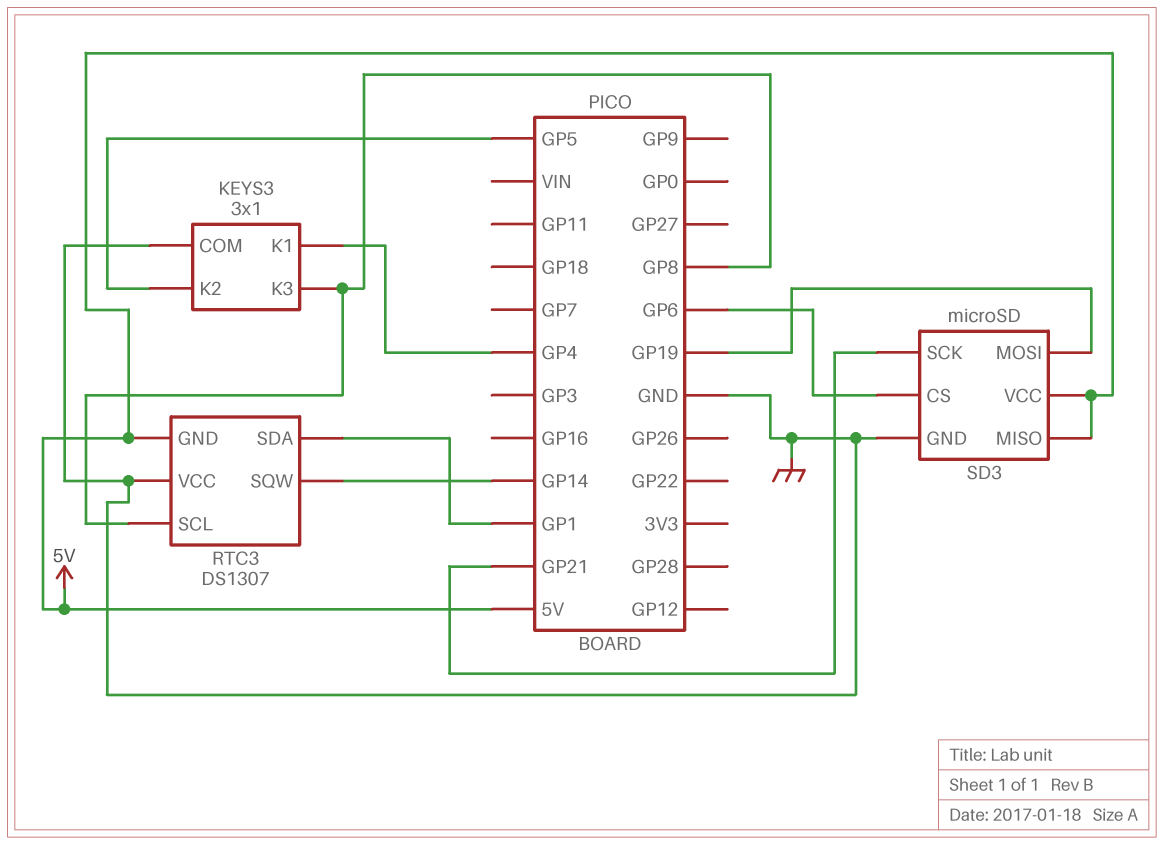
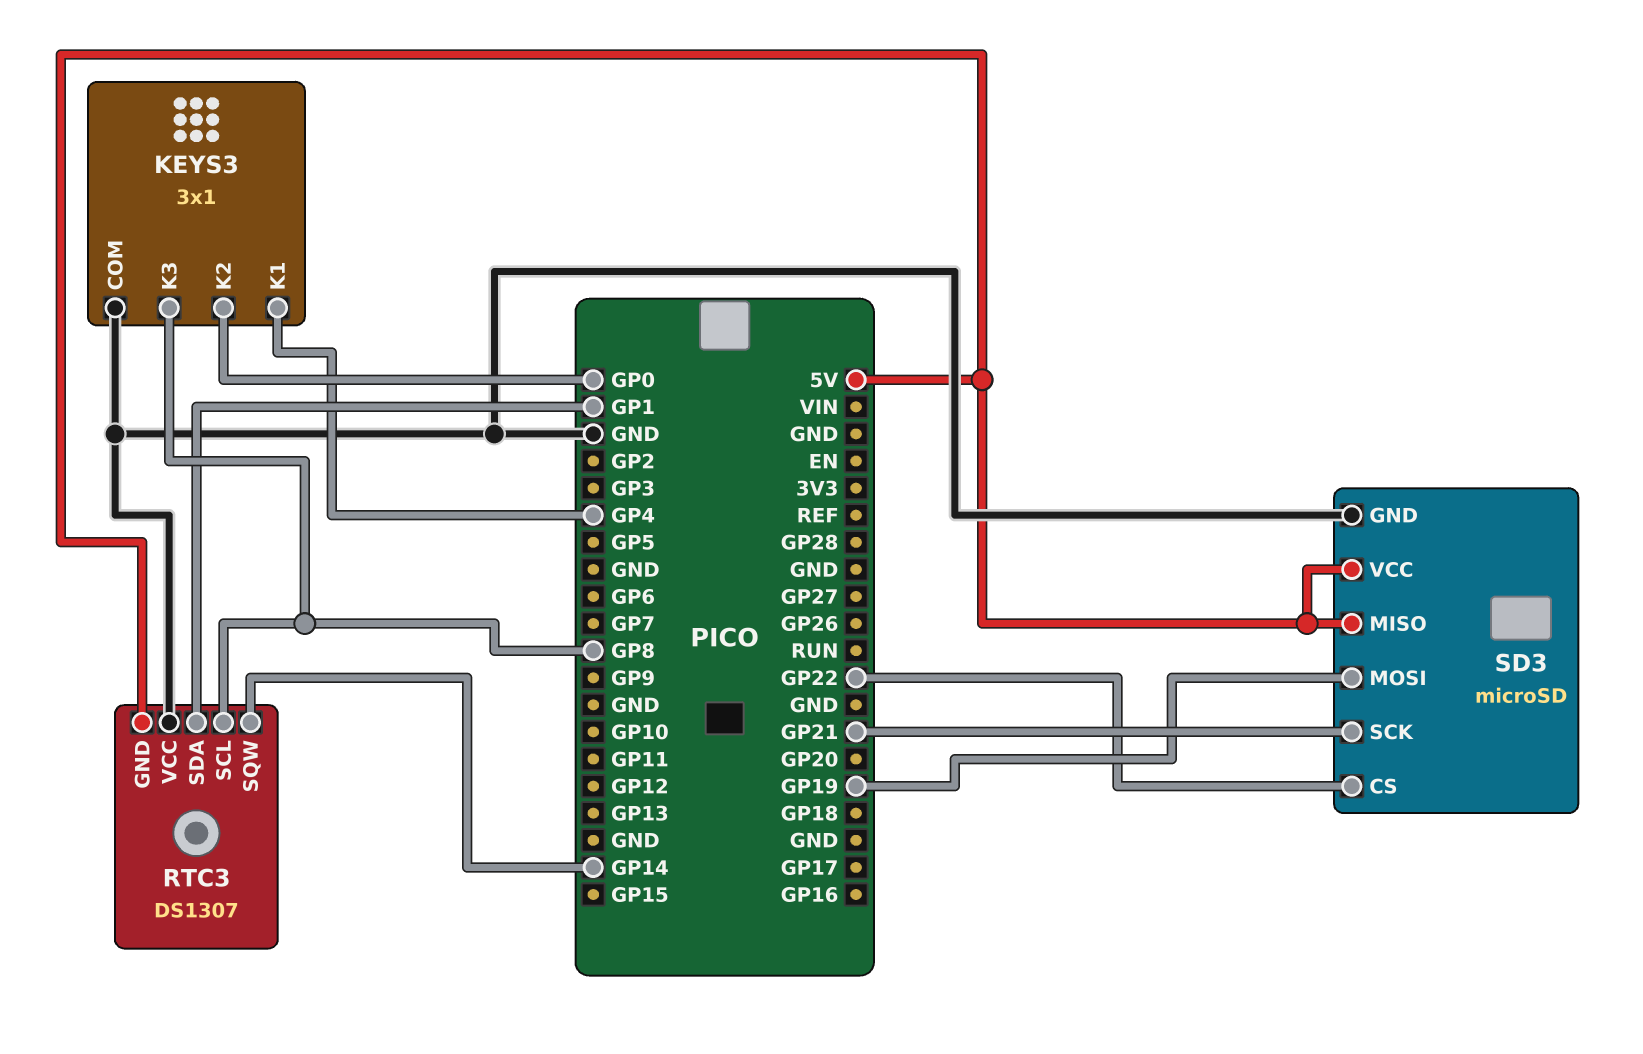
KEYS3 pin K2: GP5 -> GP0
SD3 pin CS: GP6 -> GP22

